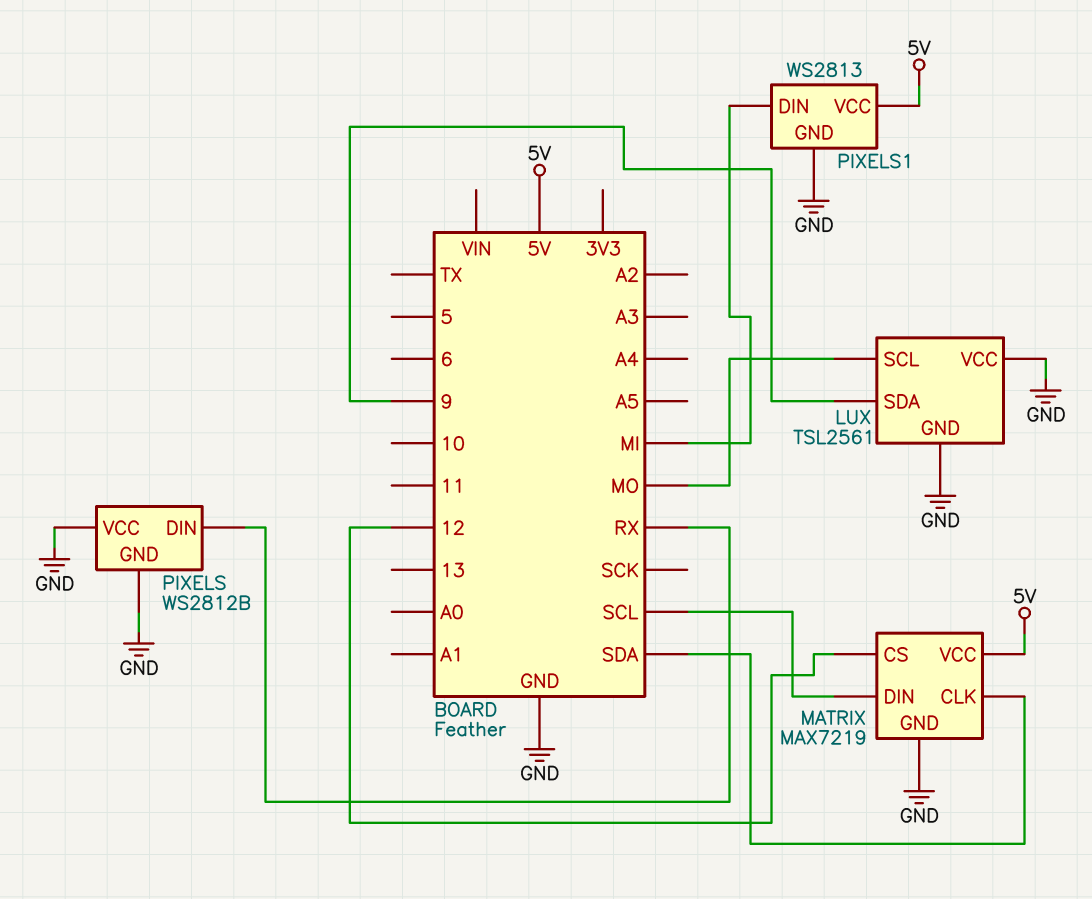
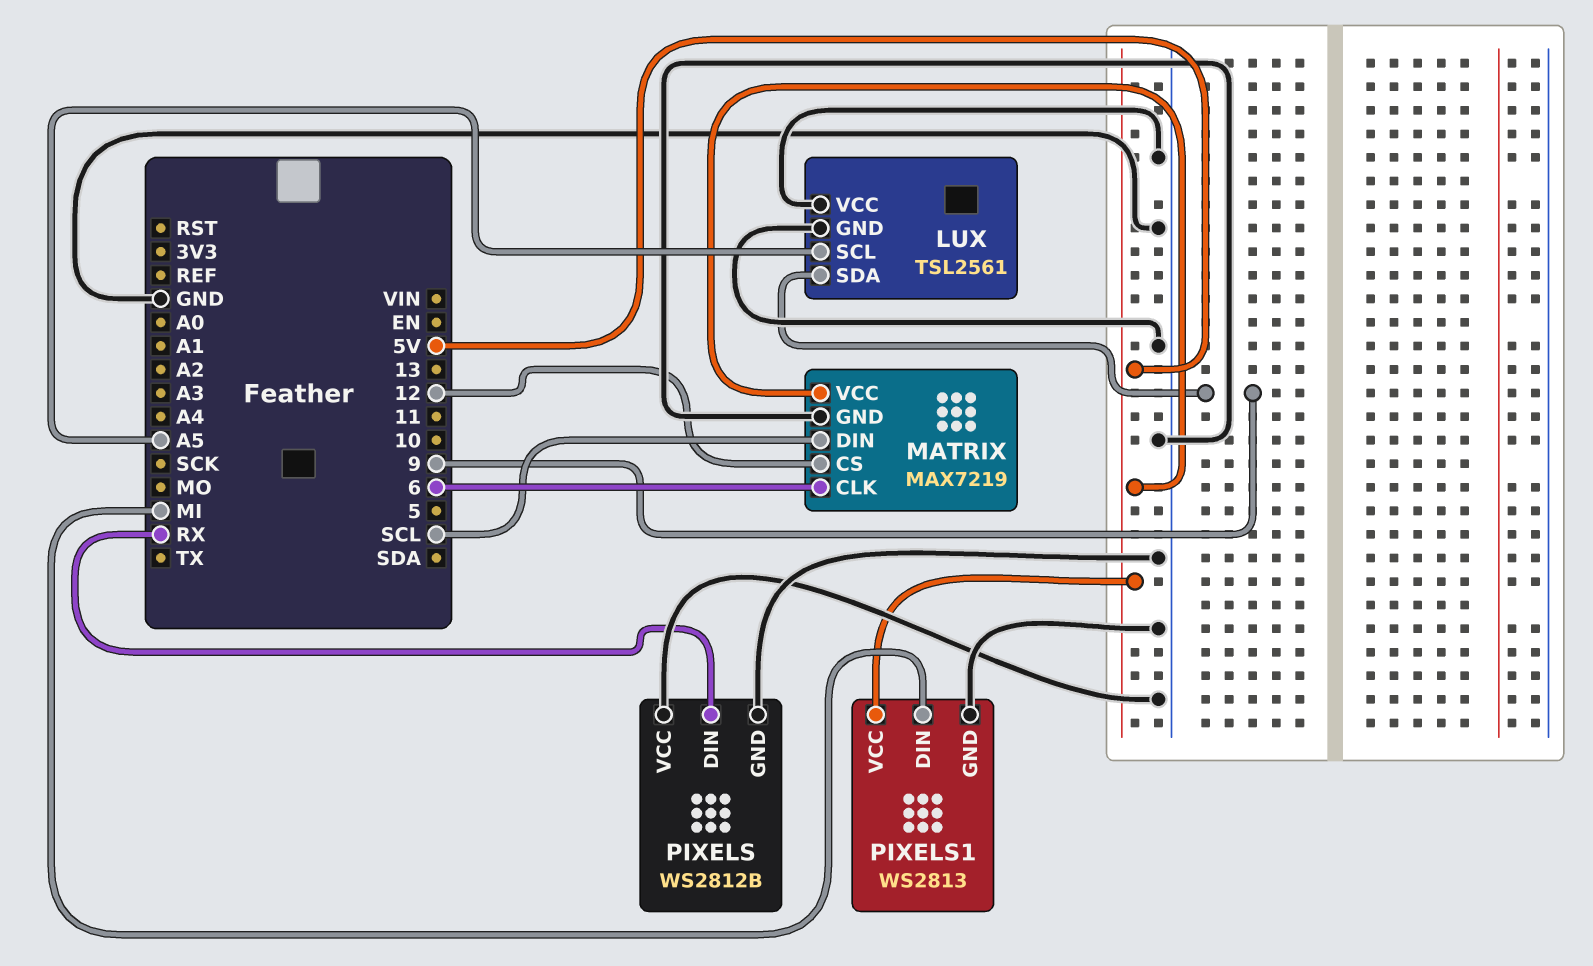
LUX pin SCL: MO -> A5
MATRIX pin CLK: SDA -> 6

